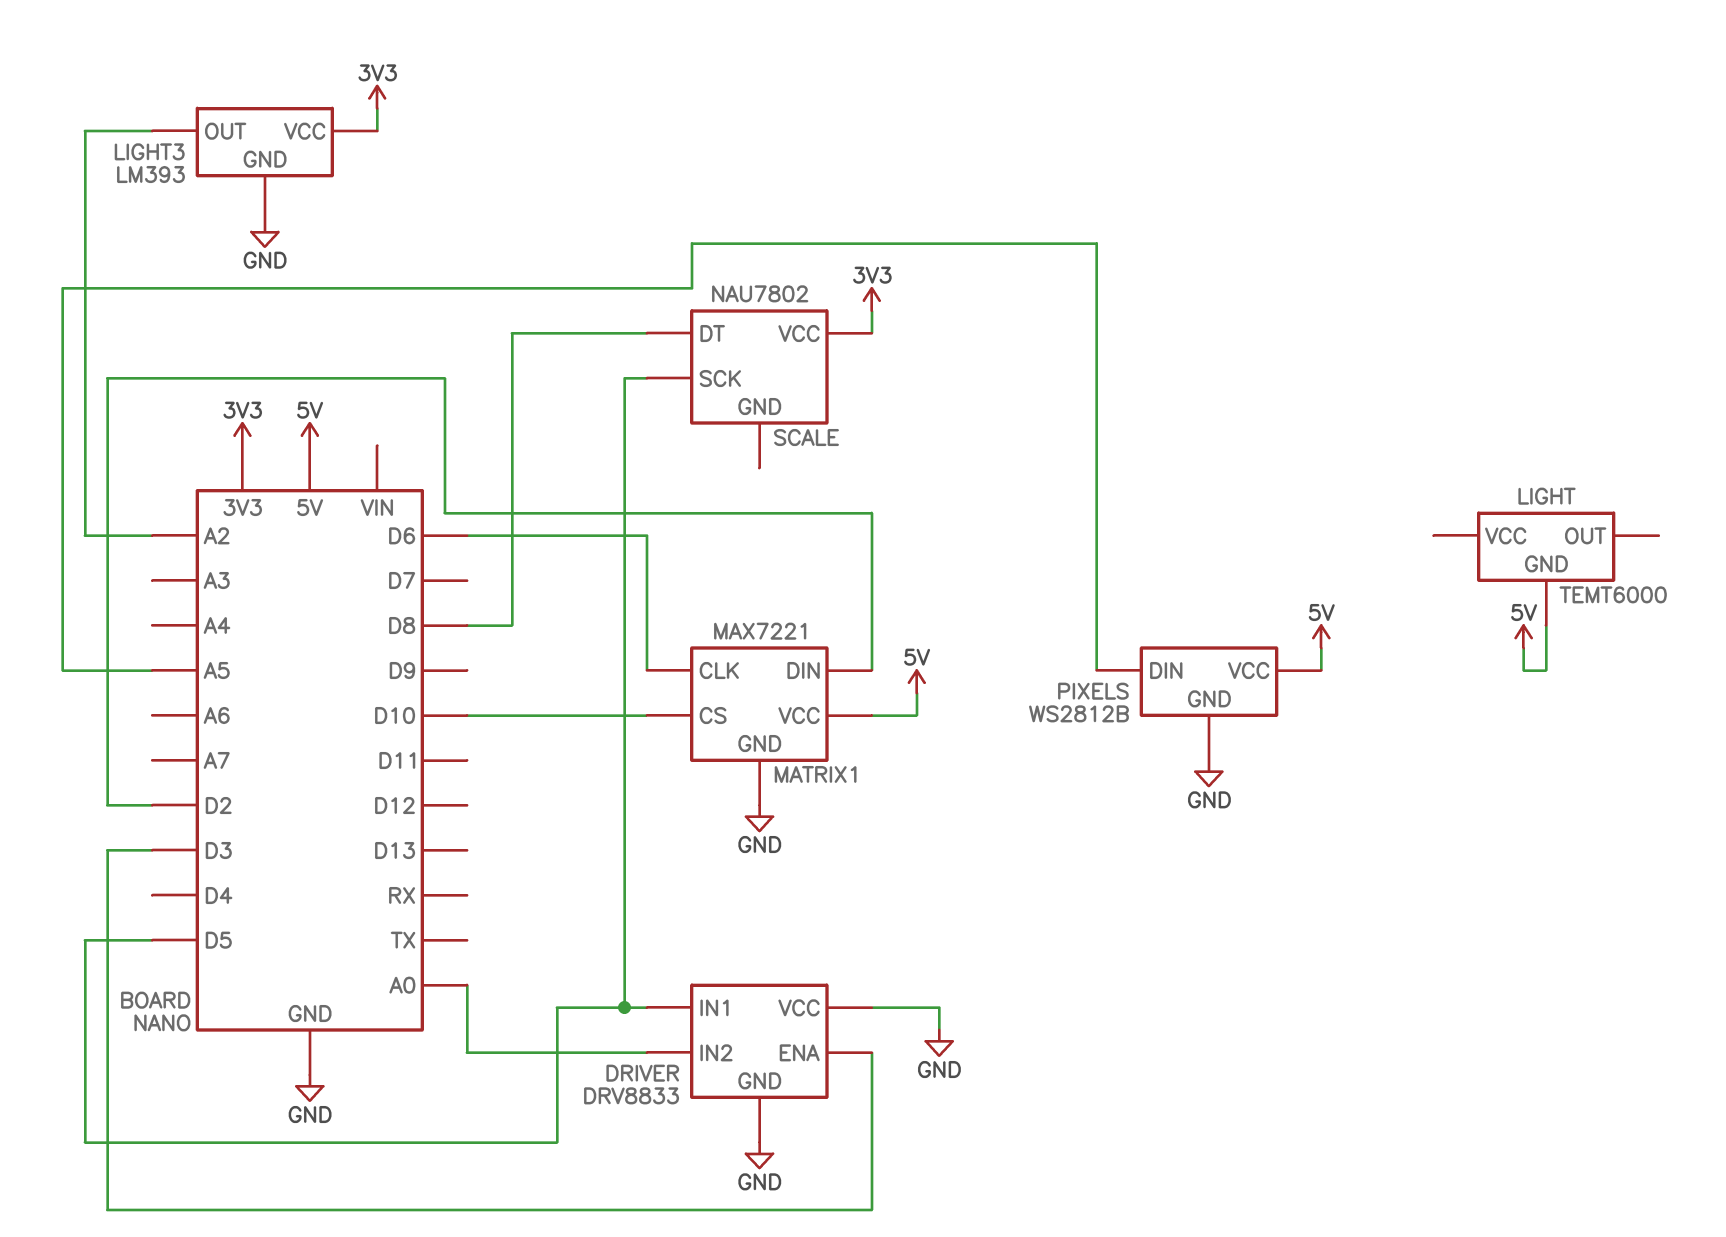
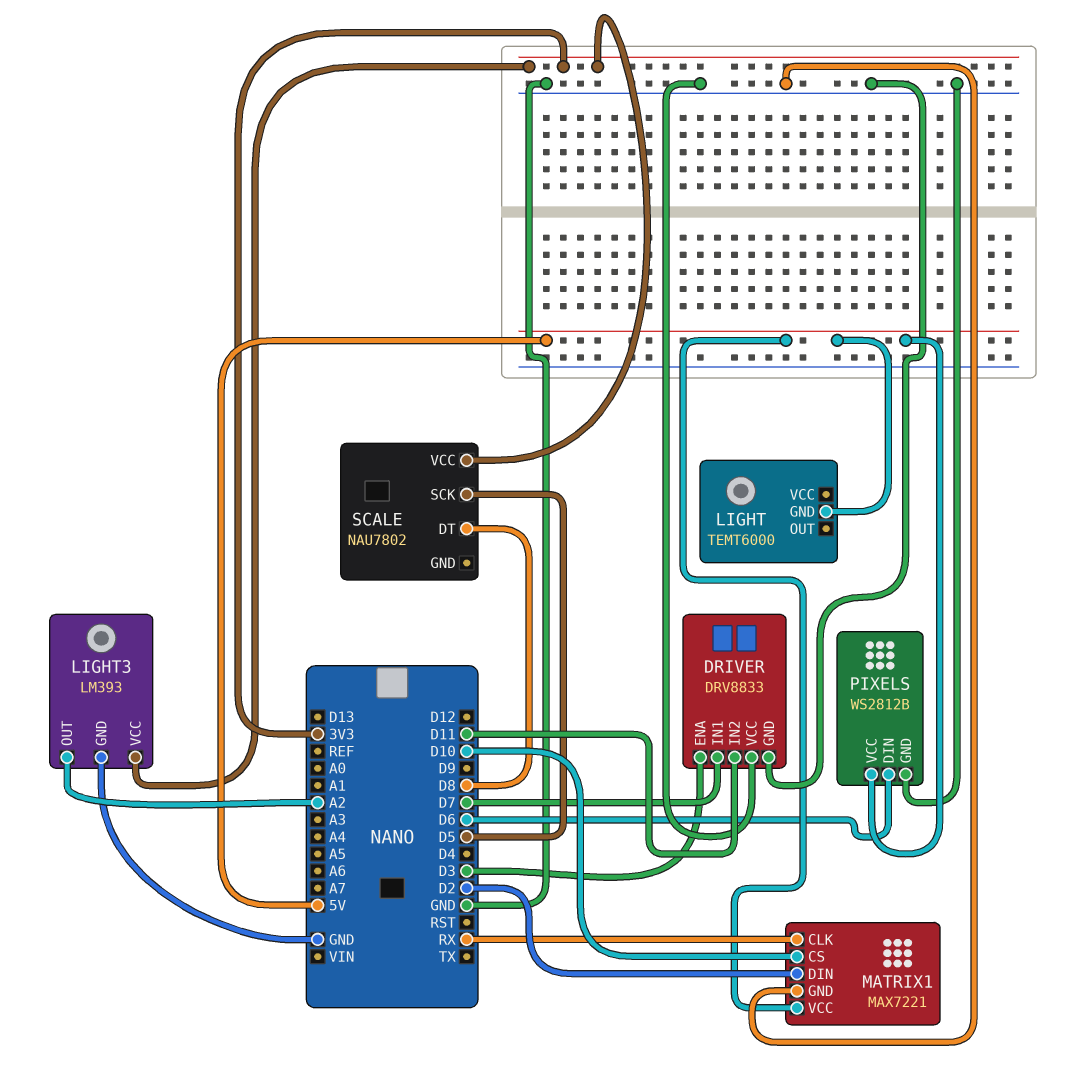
DRIVER pin IN1: D5 -> D7
DRIVER pin IN2: A0 -> D11
MATRIX1 pin CLK: D6 -> RX
PIXELS pin DIN: A5 -> D6

